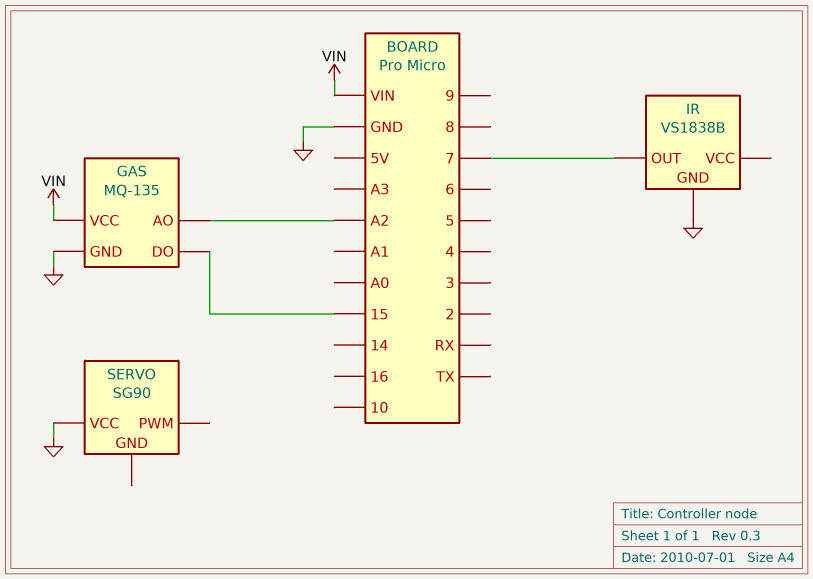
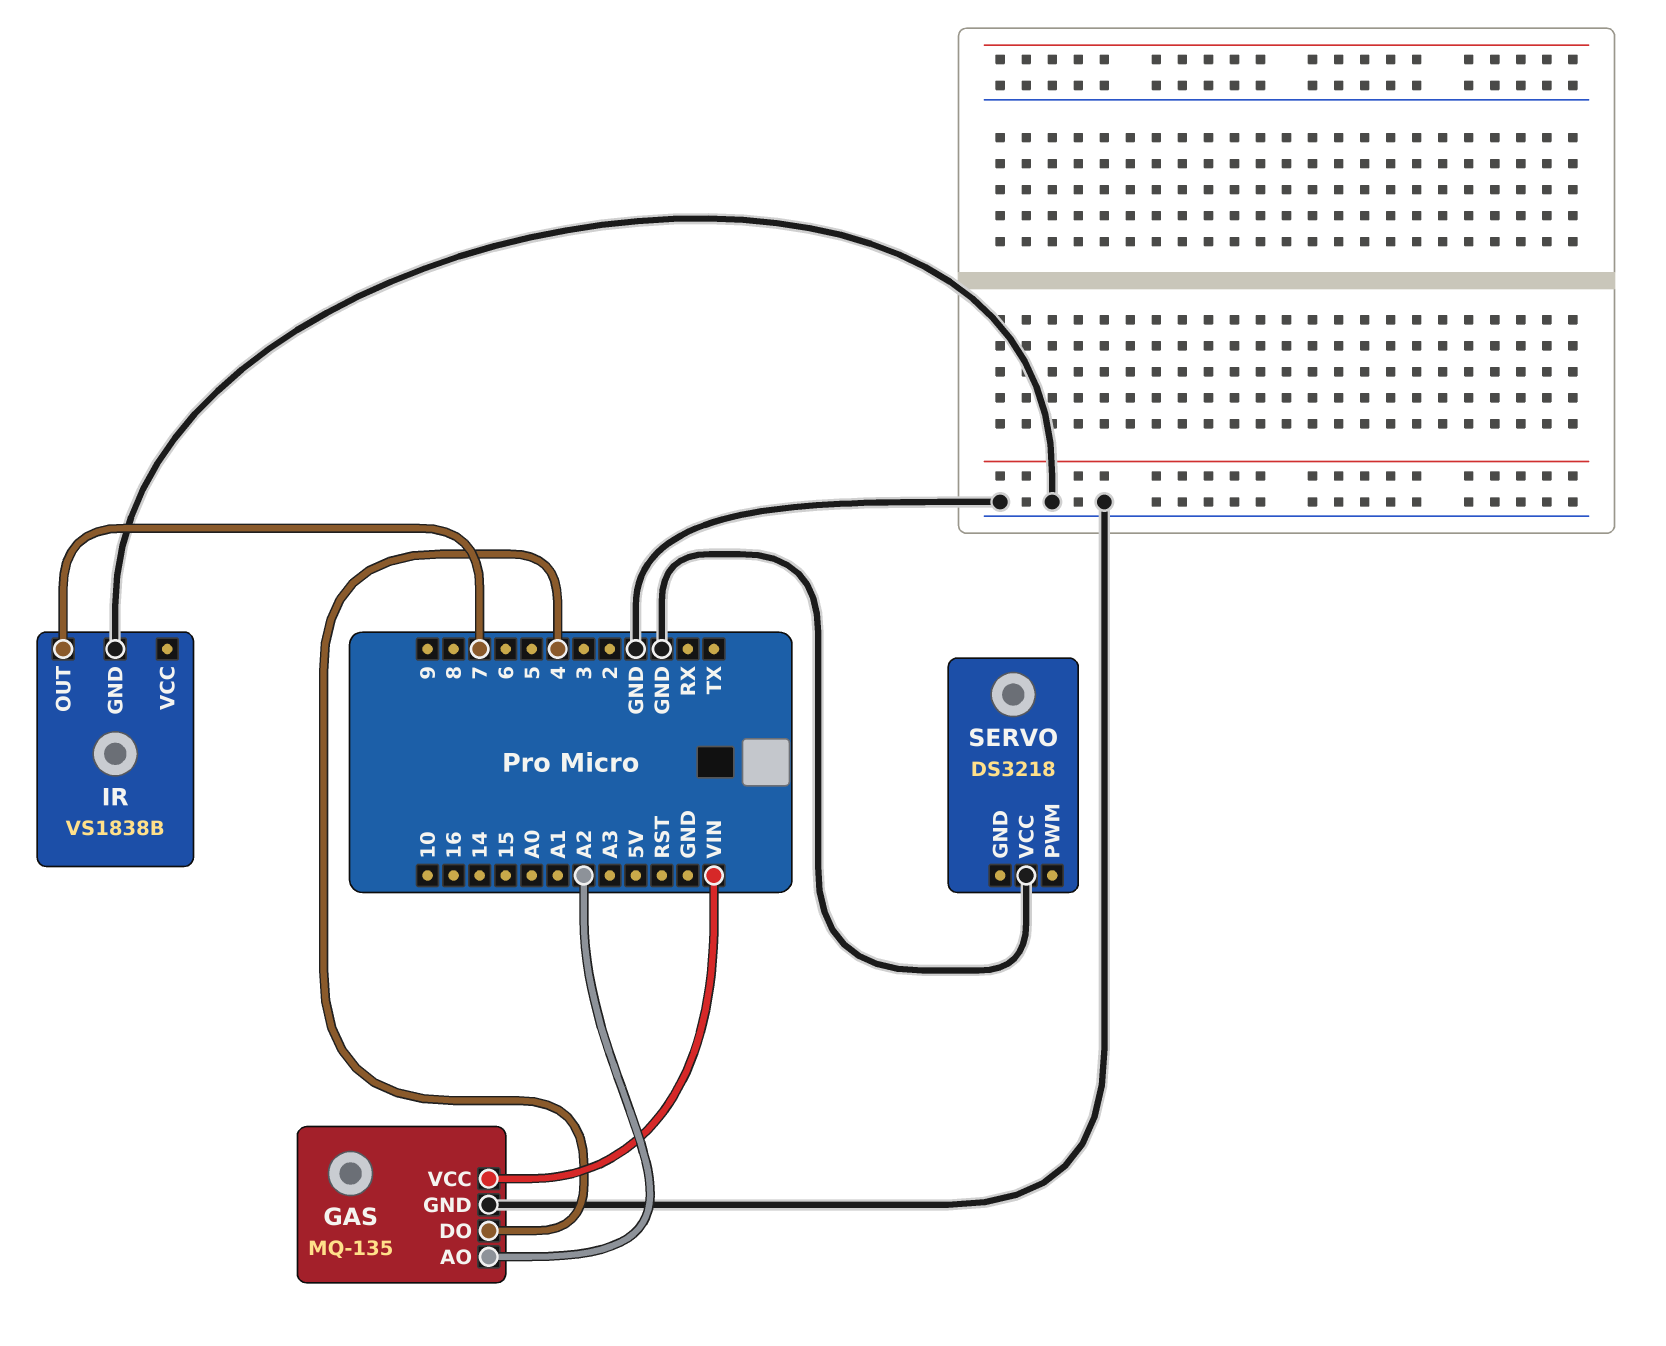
GAS pin DO: 15 -> 4
SERVO: SG90 -> DS3218

